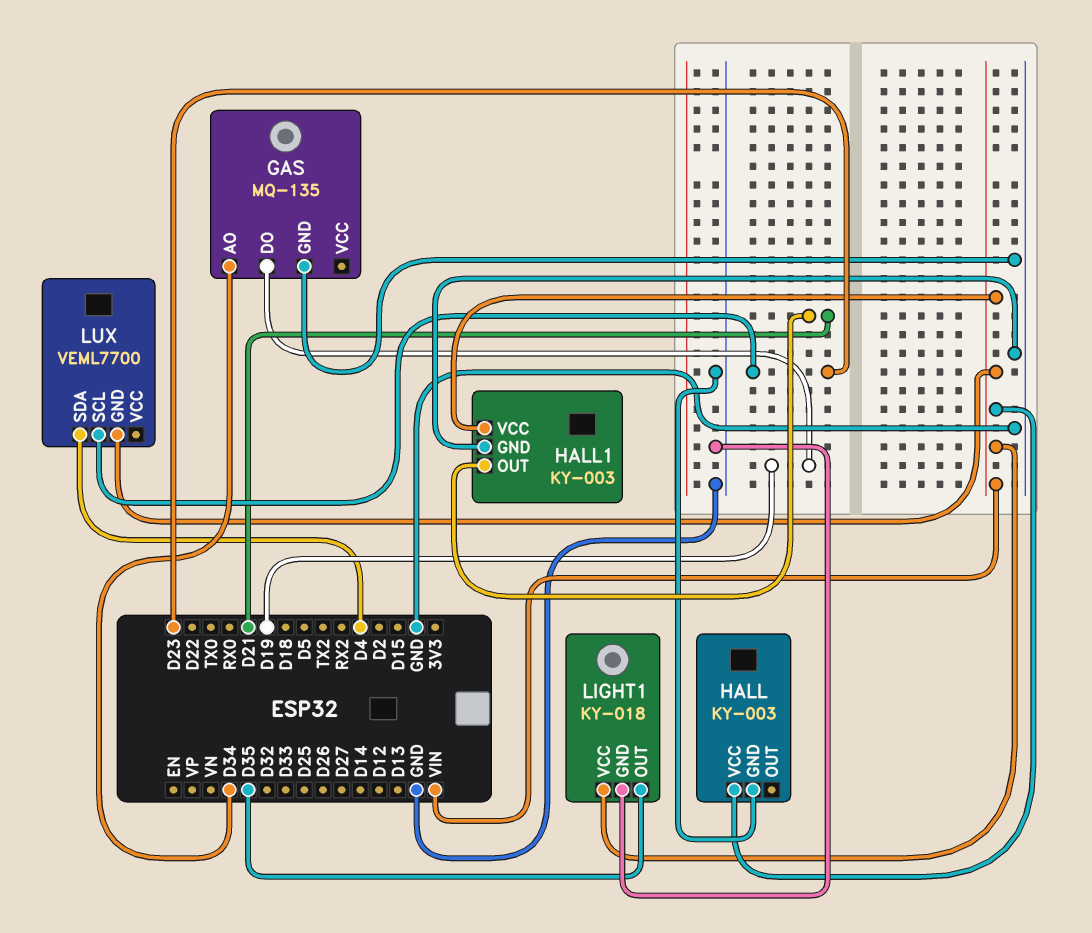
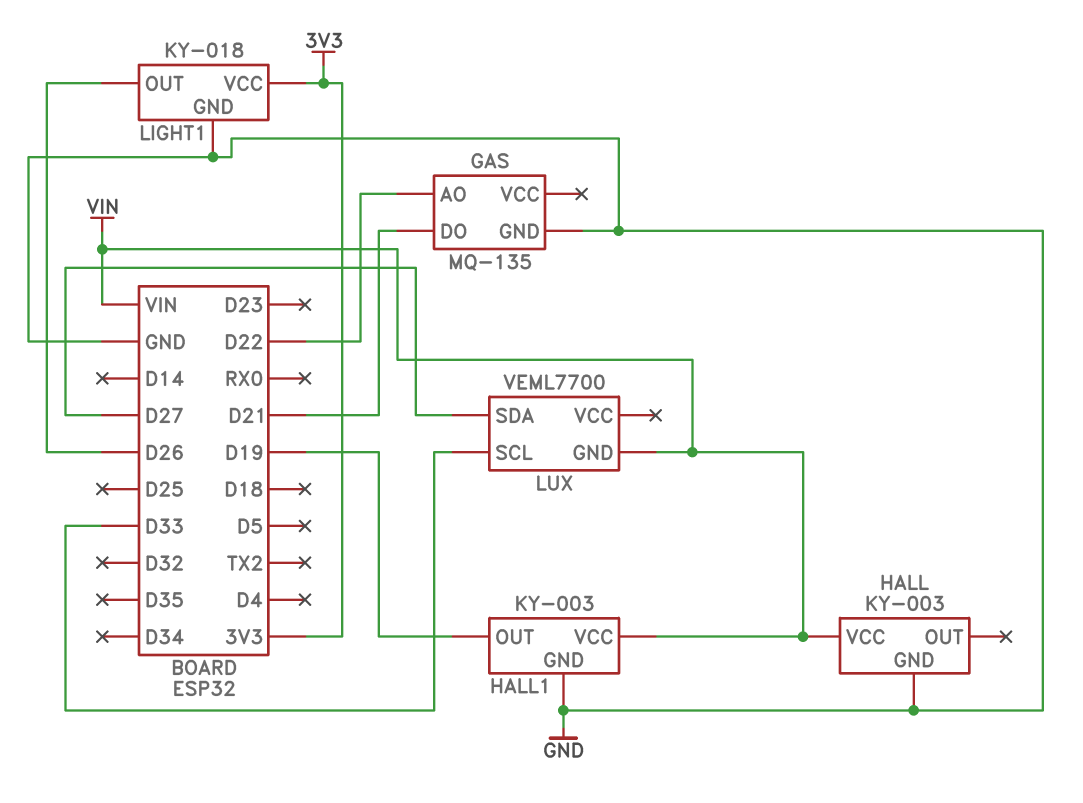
GAS pin AO: D34 -> D22
GAS pin DO: D19 -> D21
HALL1 pin OUT: D21 -> D19
LIGHT1 pin OUT: D35 -> D26
LIGHT1 pin VCC: VIN -> 3V3
LUX pin SCL: D23 -> D33
LUX pin SDA: D4 -> D27

